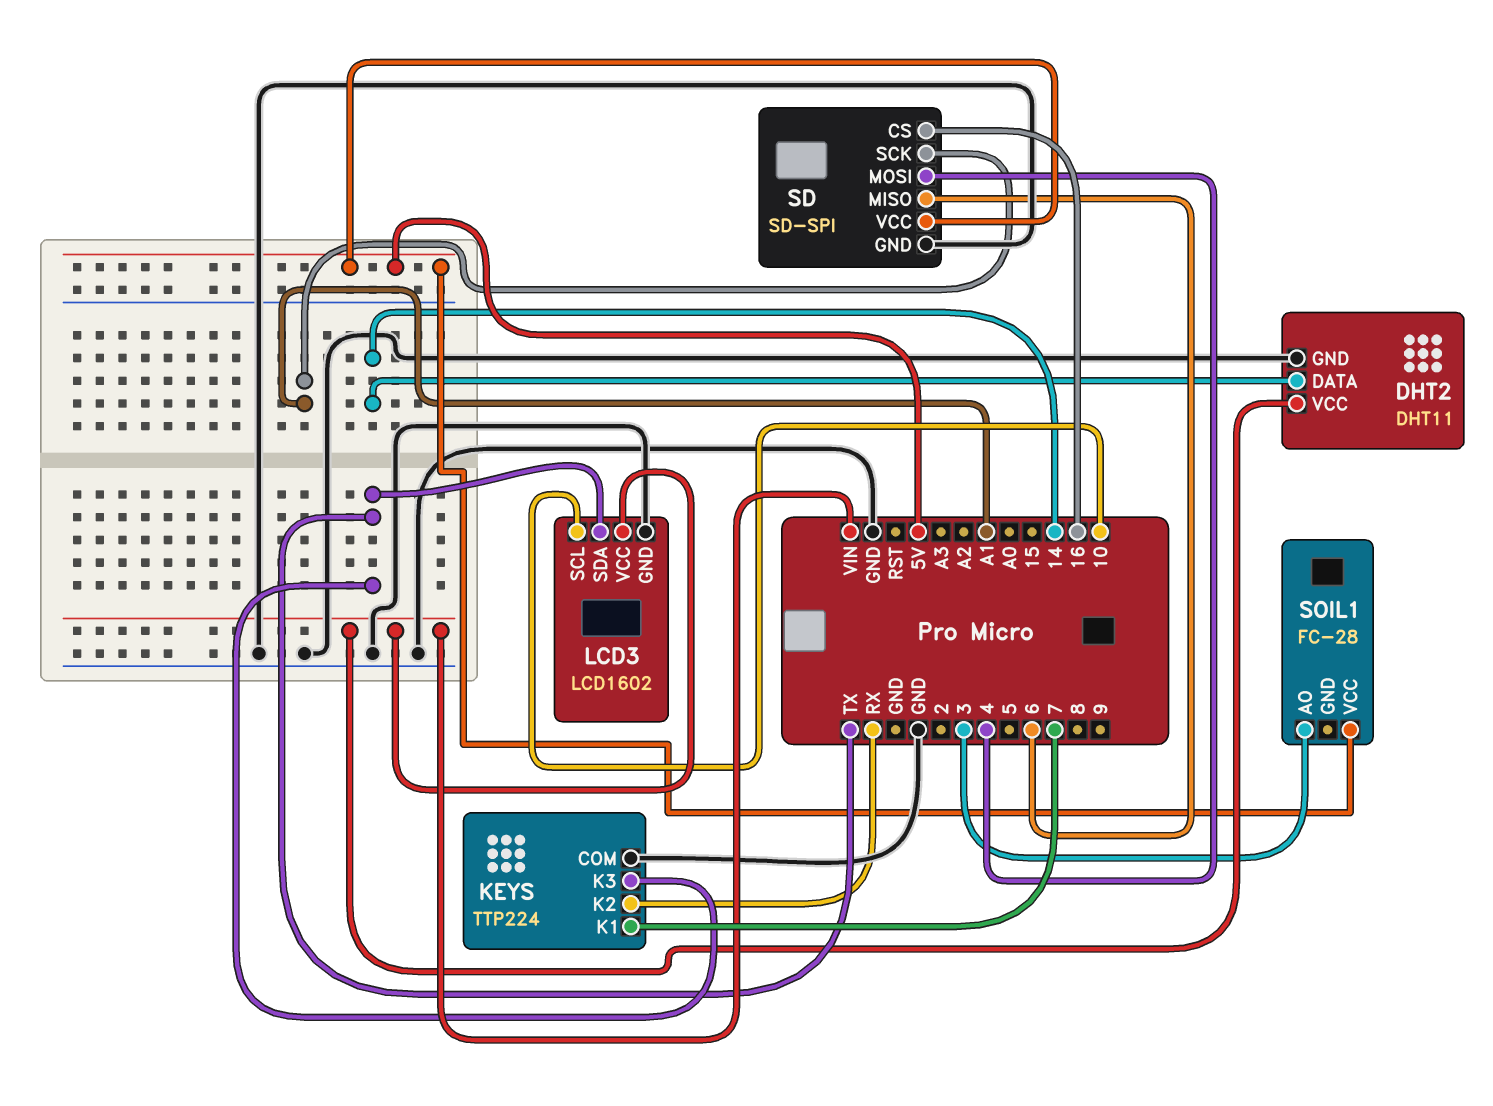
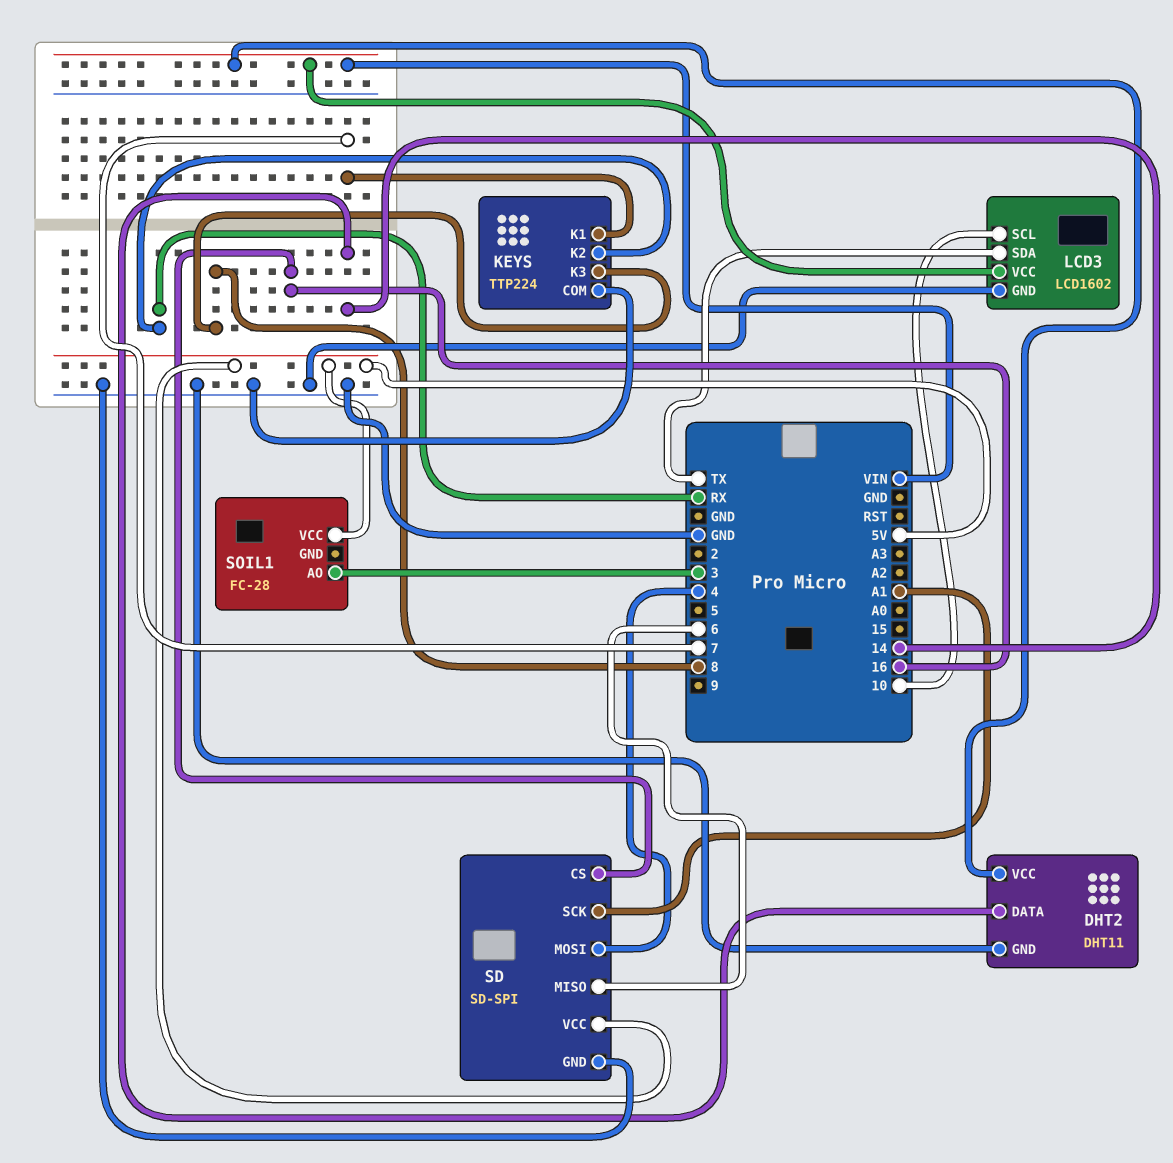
KEYS pin K3: TX -> 8

